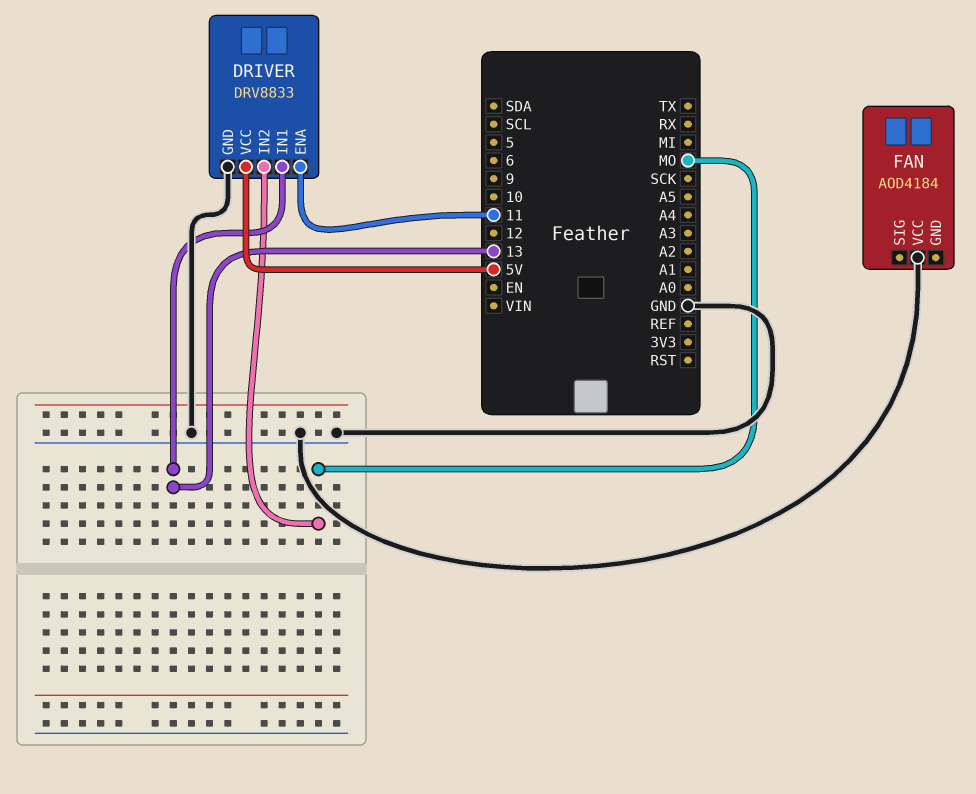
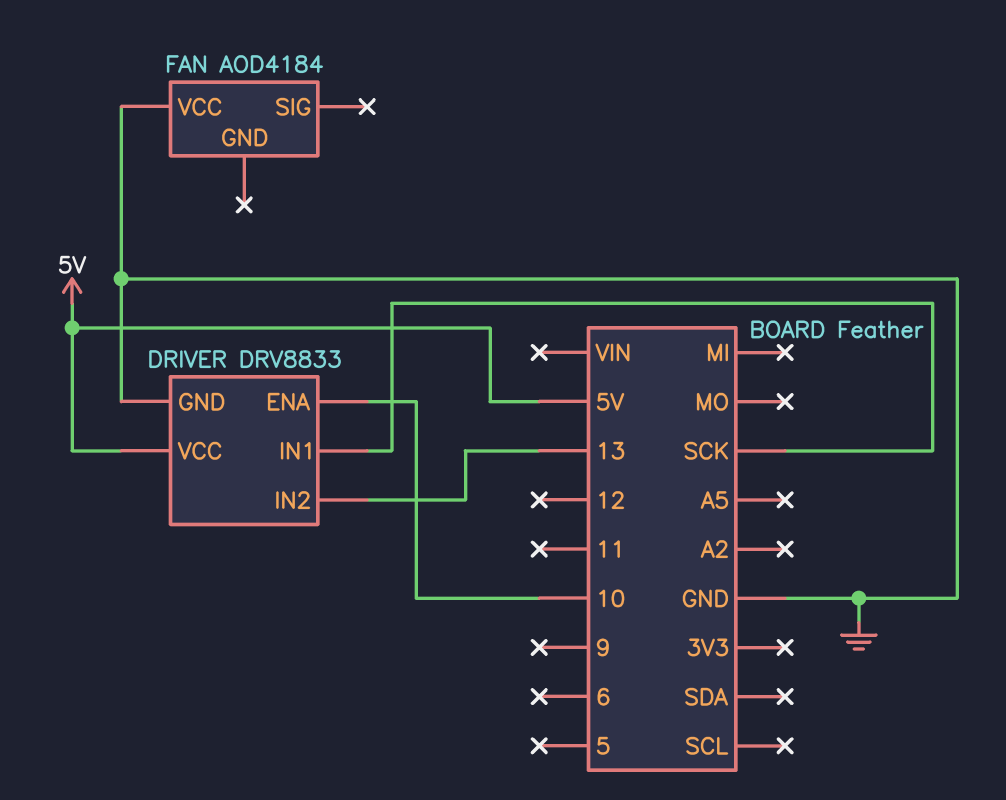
DRIVER pin ENA: 11 -> 10
DRIVER pin IN1: 13 -> SCK
DRIVER pin IN2: MO -> 13

